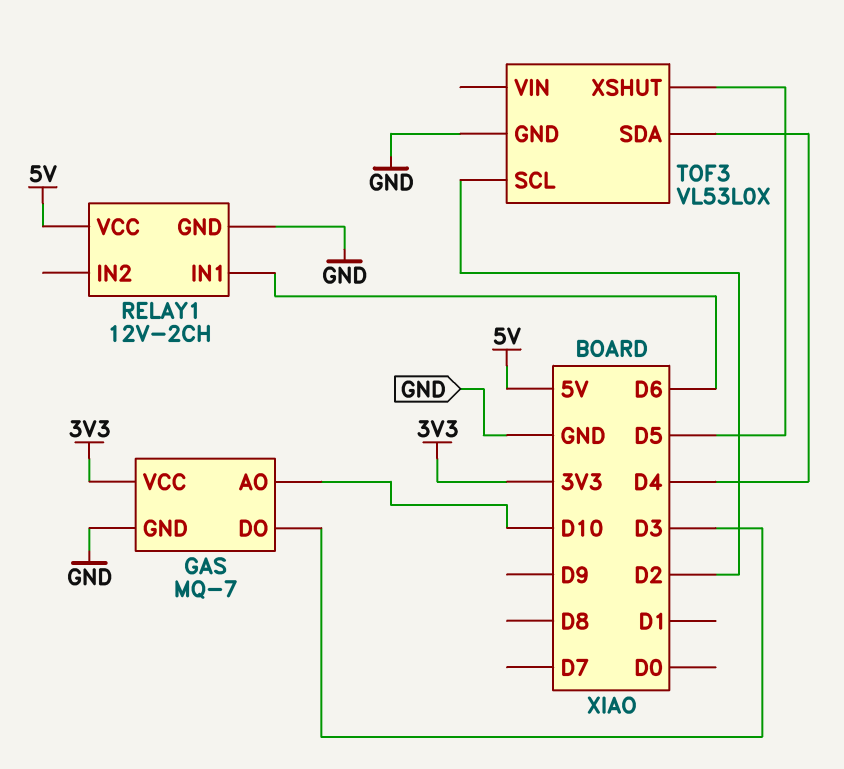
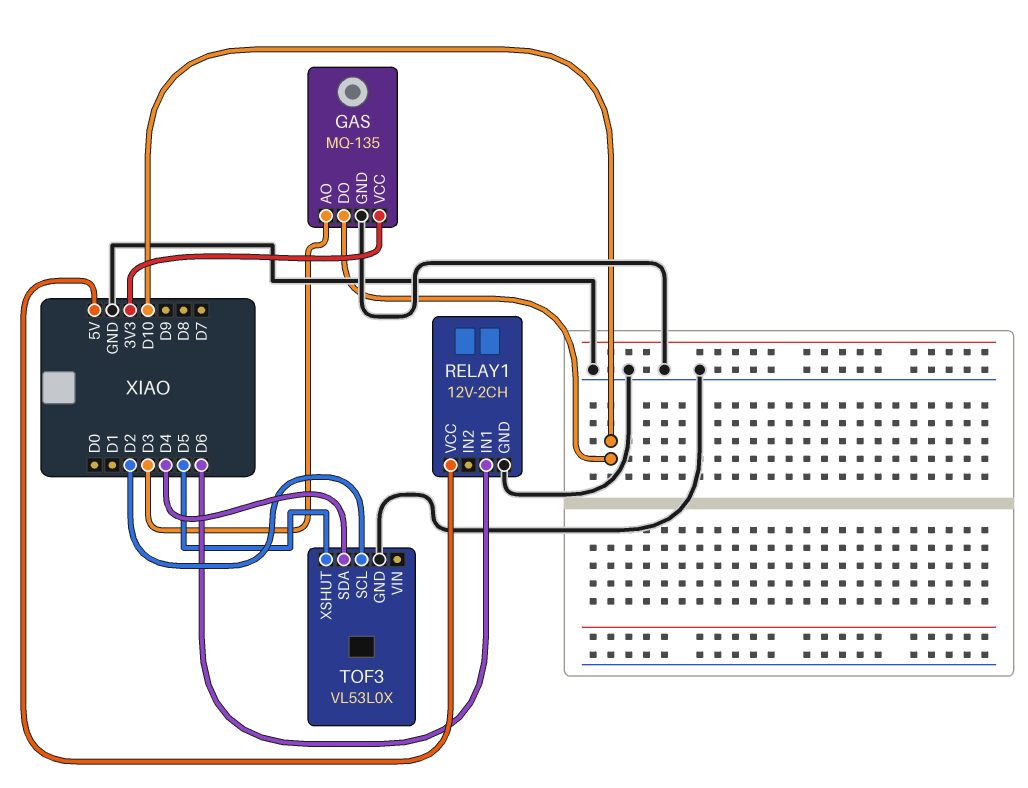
GAS: MQ-7 -> MQ-135
GAS pin AO: D10 -> D3
GAS pin DO: D3 -> D10

